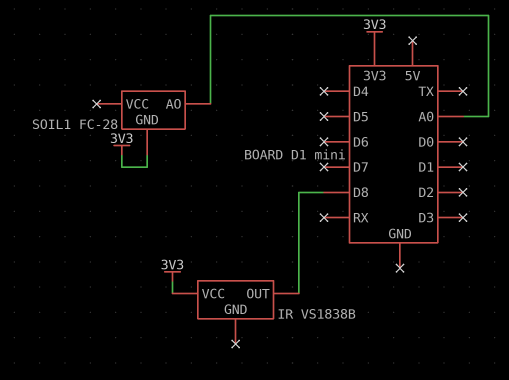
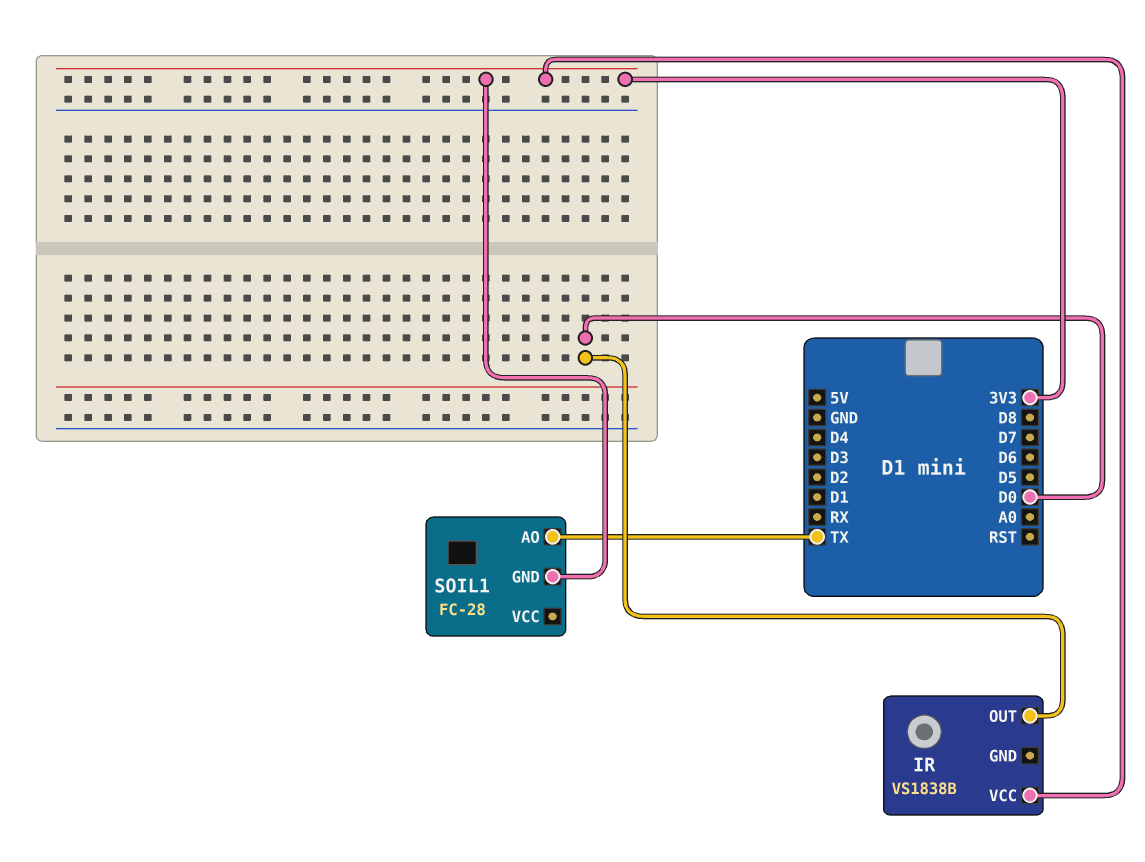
IR pin OUT: D8 -> D0
SOIL1 pin AO: A0 -> TX

